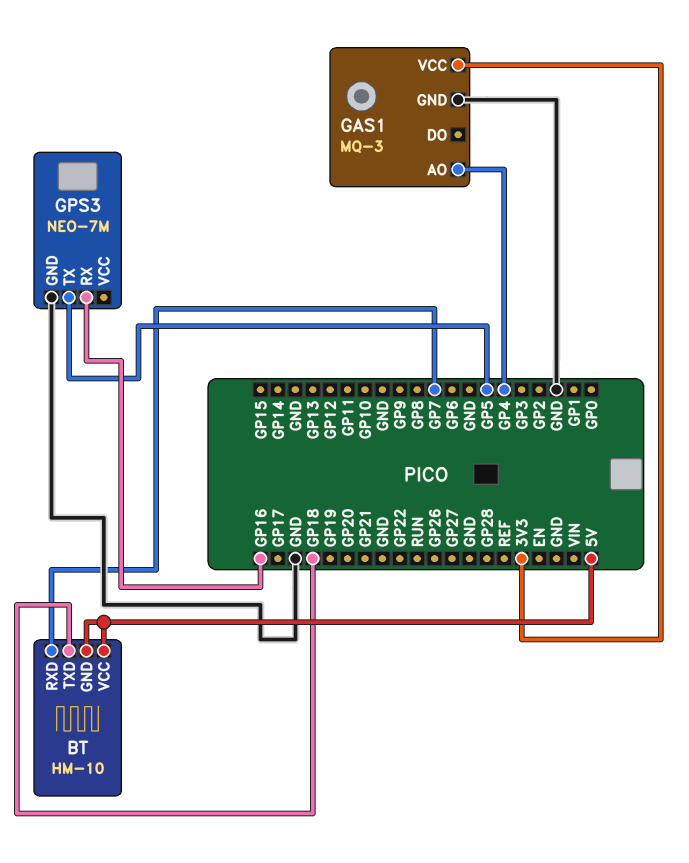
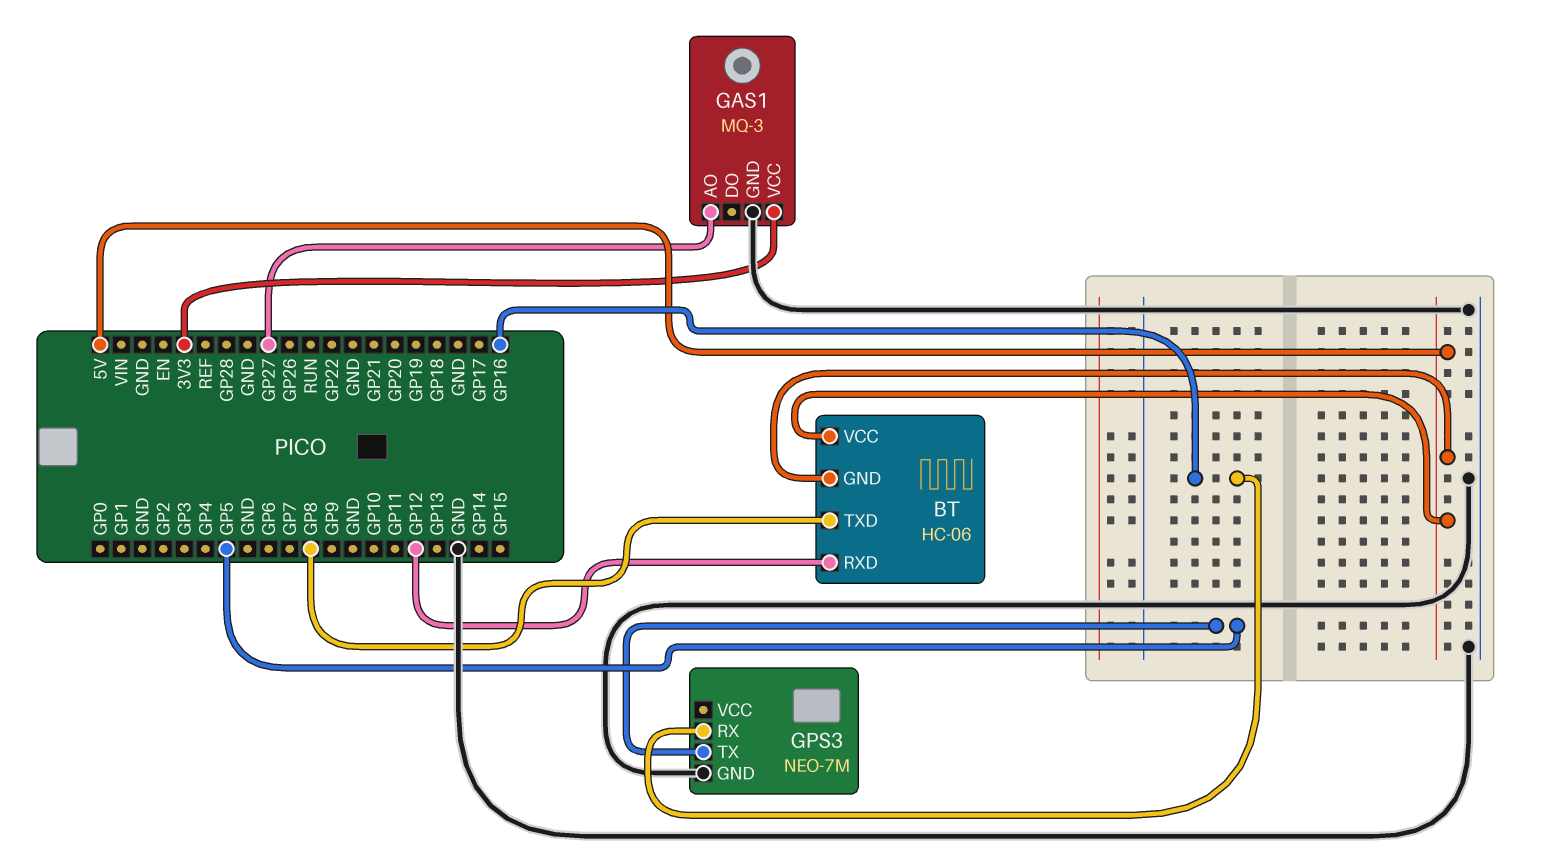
BT: HM-10 -> HC-06
BT pin RXD: GP7 -> GP12
BT pin TXD: GP18 -> GP8
GAS1 pin AO: GP4 -> GP27

